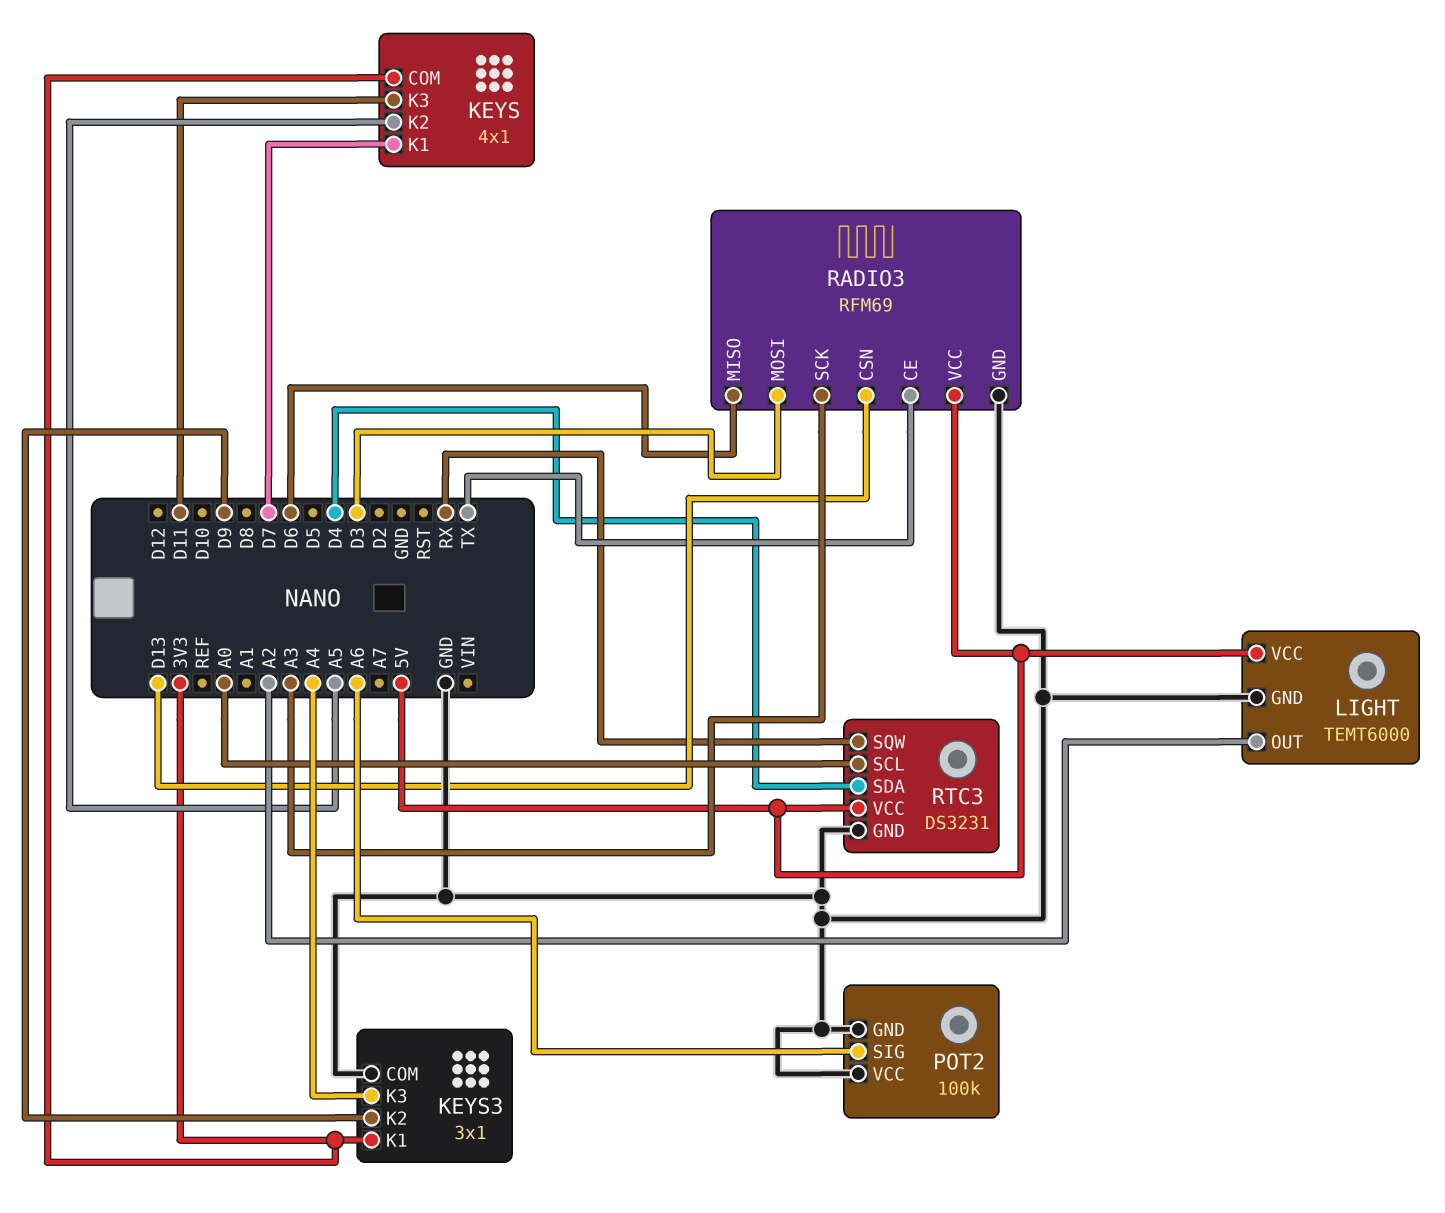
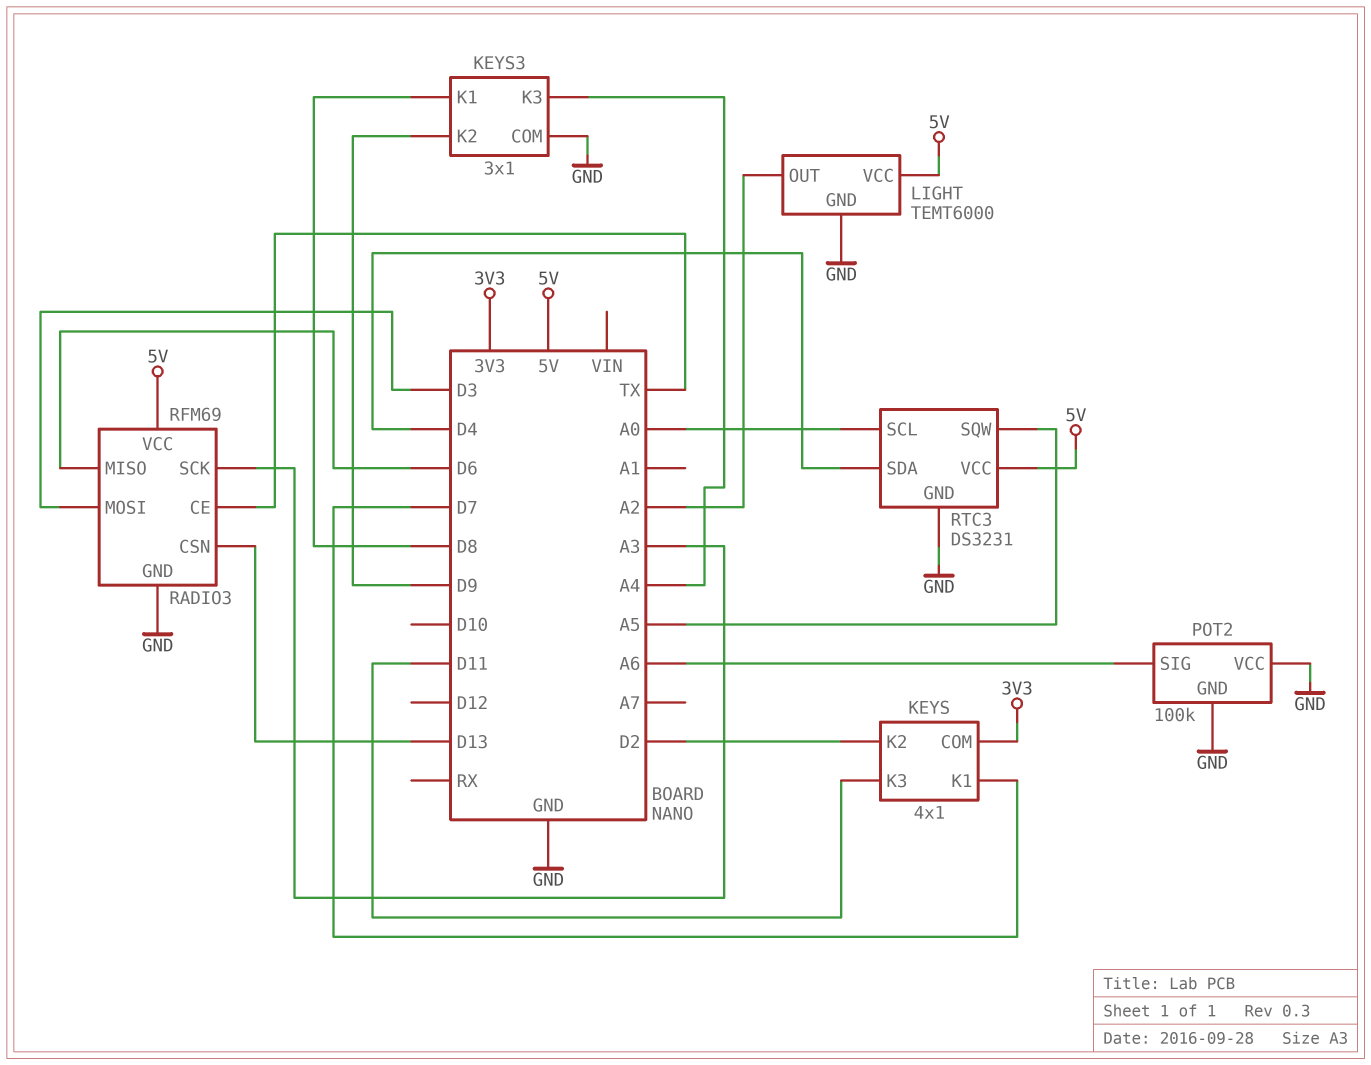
KEYS pin K2: A5 -> D2
KEYS3 pin K1: 3V3 -> D8
RTC3 pin SQW: RX -> A5

